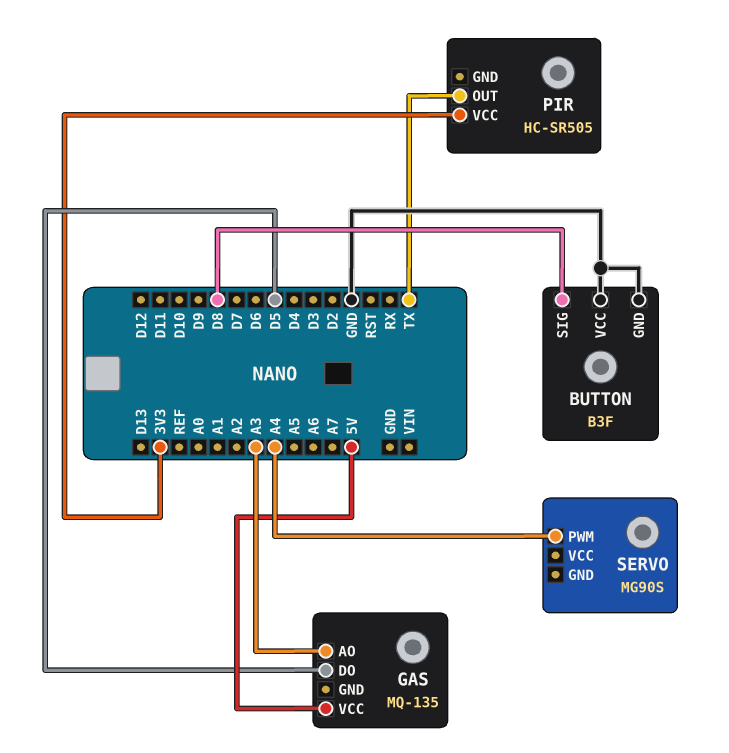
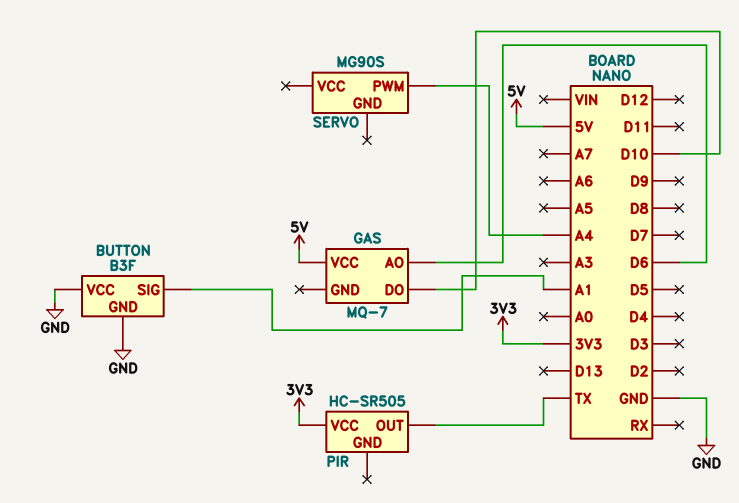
BUTTON pin SIG: D8 -> A1
GAS: MQ-135 -> MQ-7
GAS pin AO: A3 -> D6
GAS pin DO: D5 -> D10

